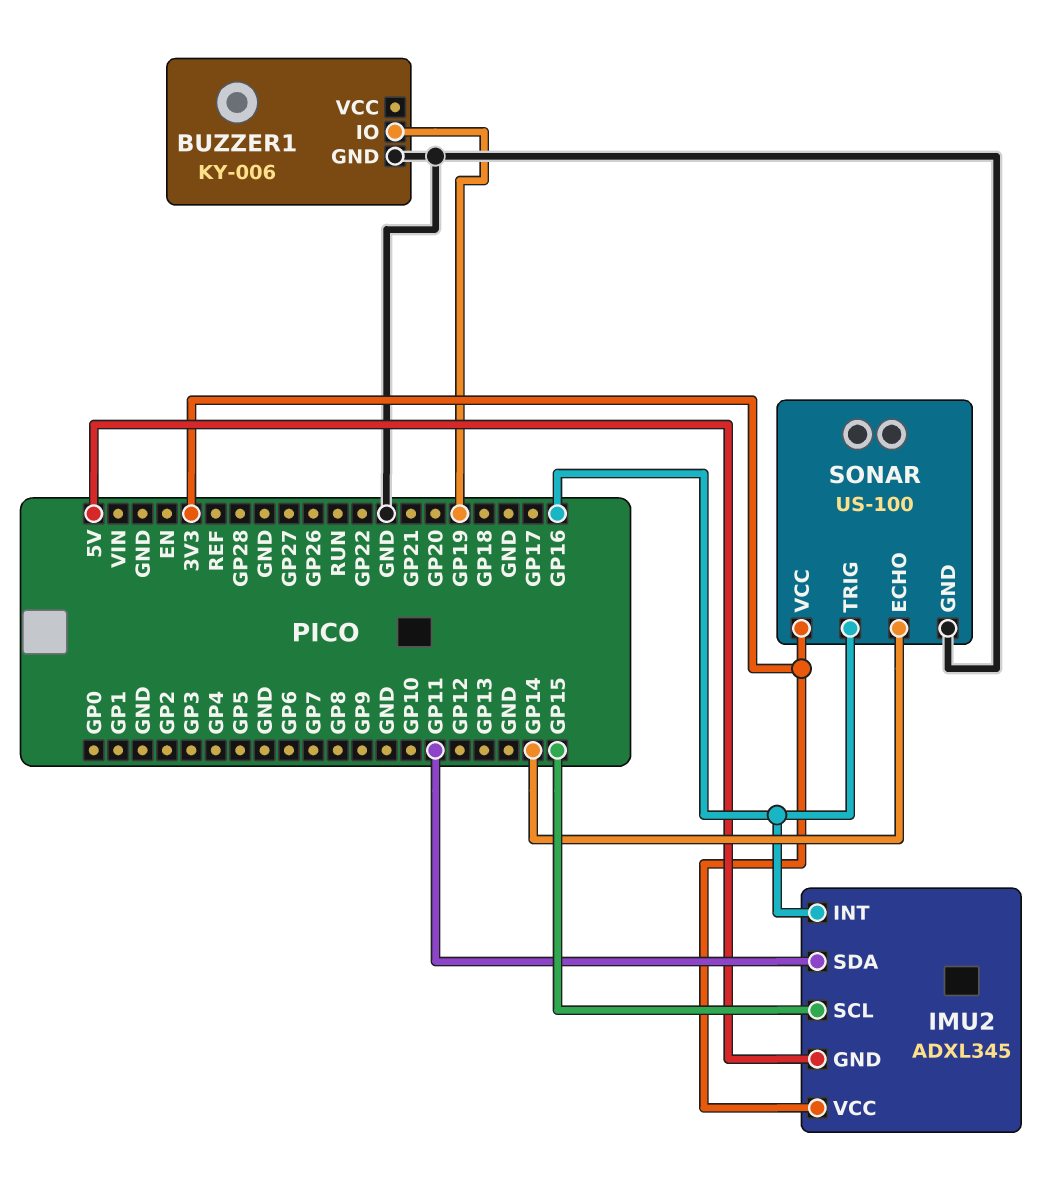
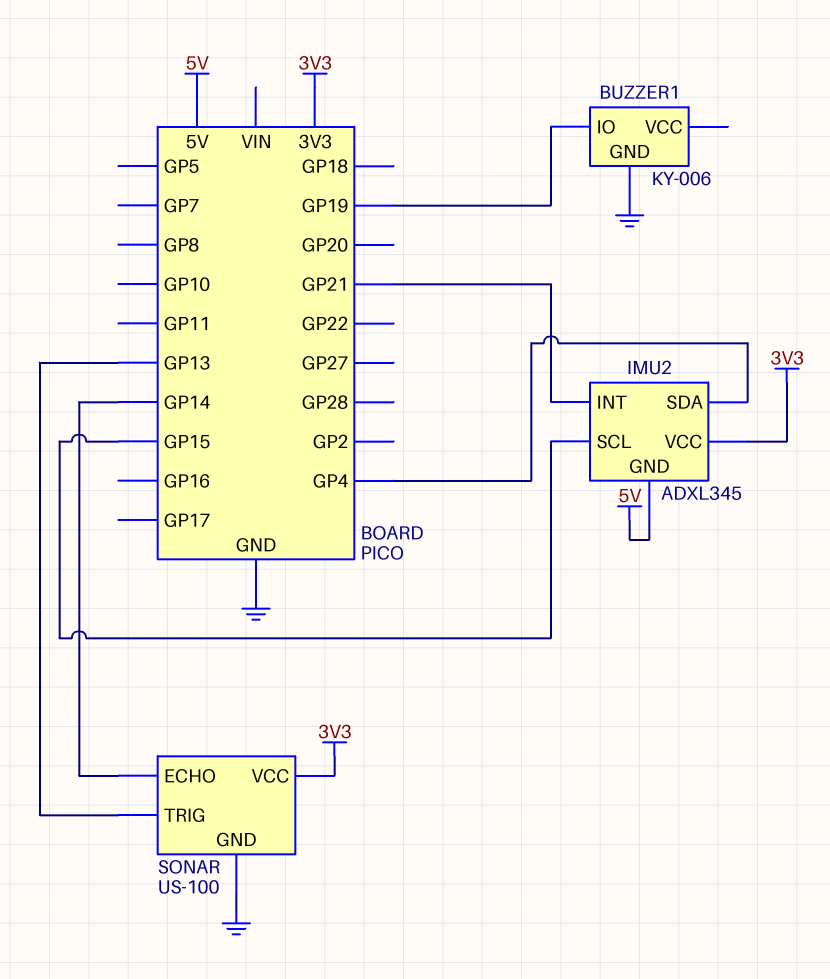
IMU2 pin INT: GP16 -> GP21
IMU2 pin SDA: GP11 -> GP4
SONAR pin TRIG: GP16 -> GP13

